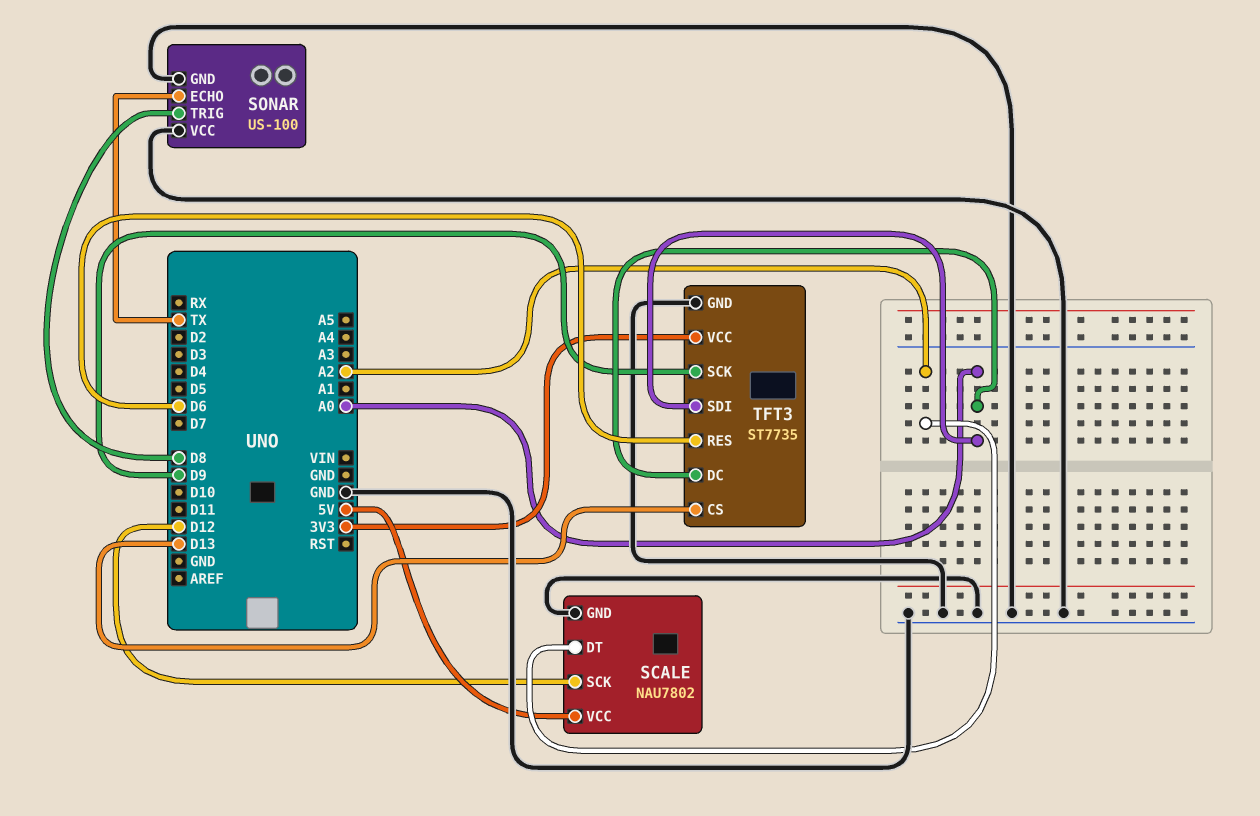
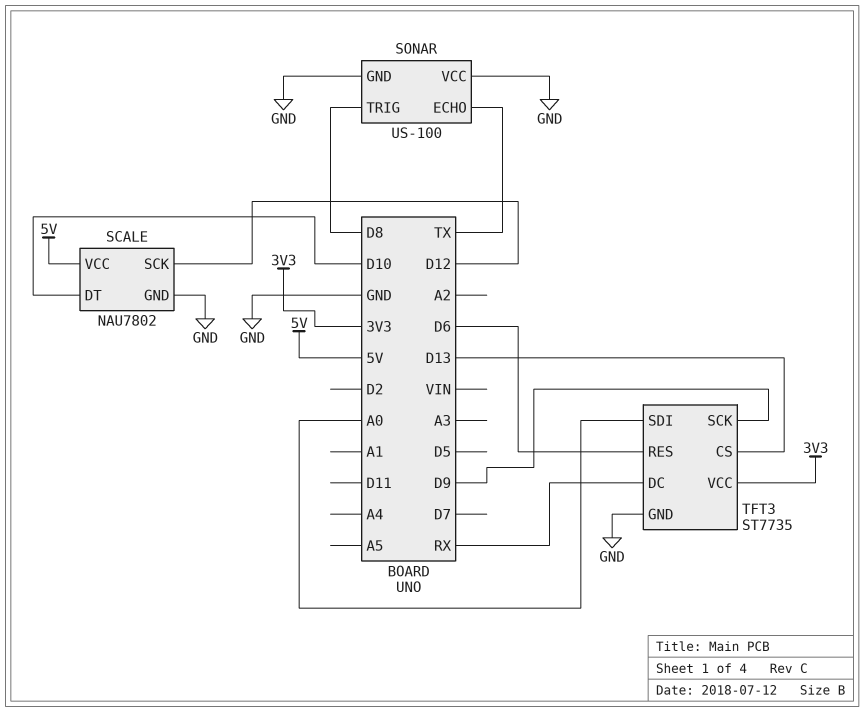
SCALE pin DT: A2 -> D10
TFT3 pin DC: A0 -> RX

